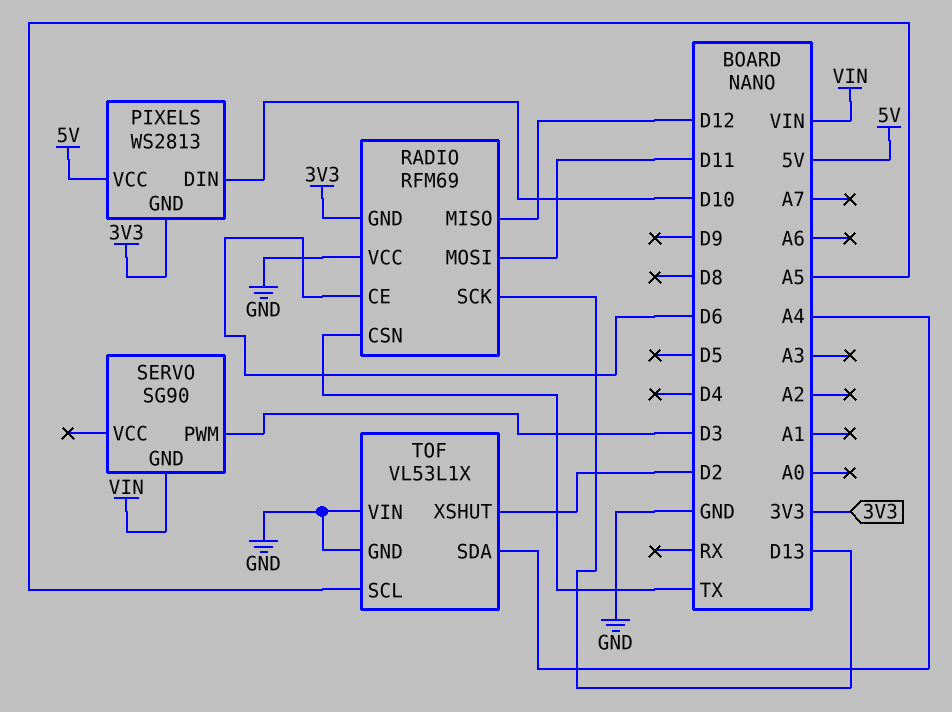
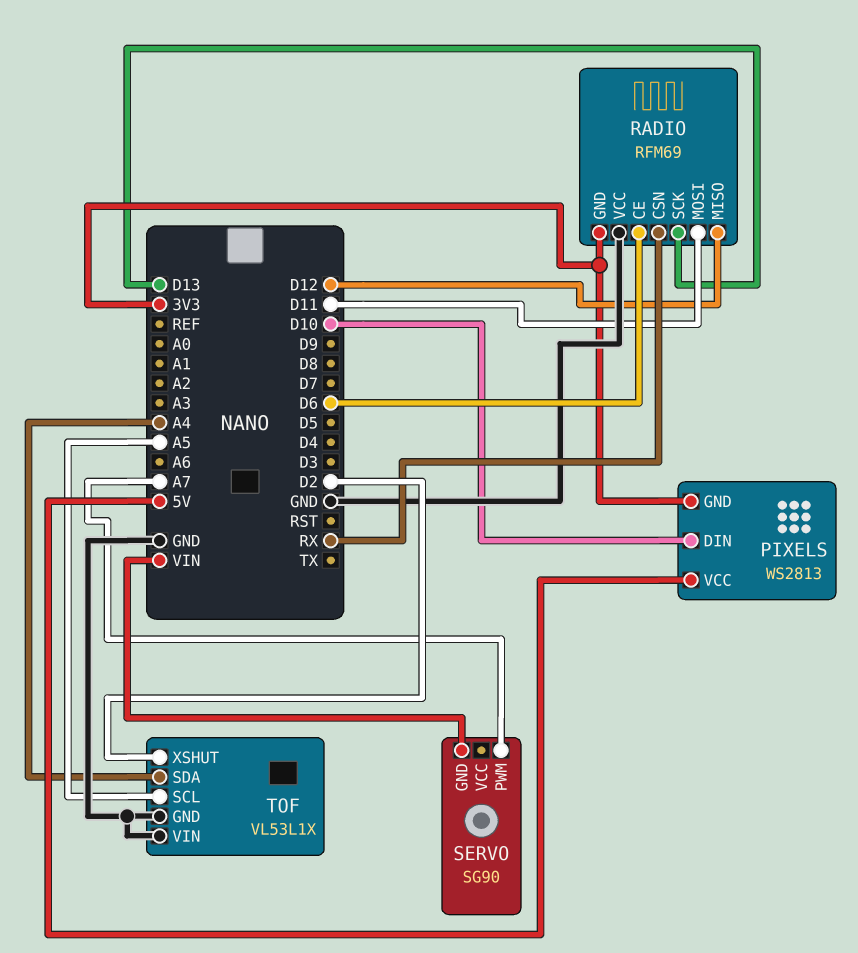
RADIO pin CSN: TX -> RX
SERVO pin PWM: D3 -> A7

